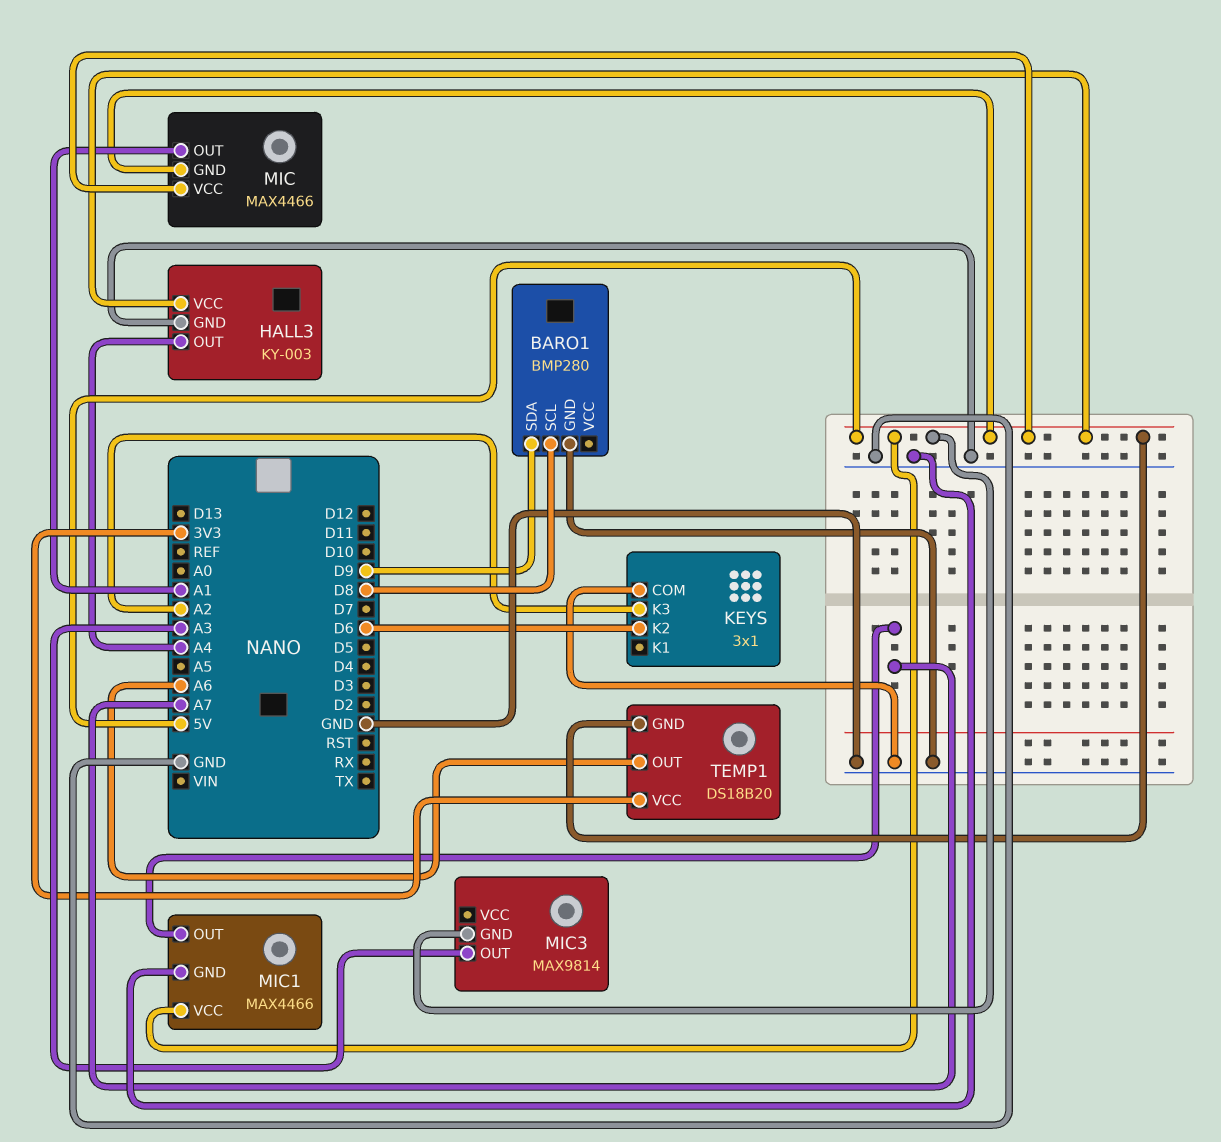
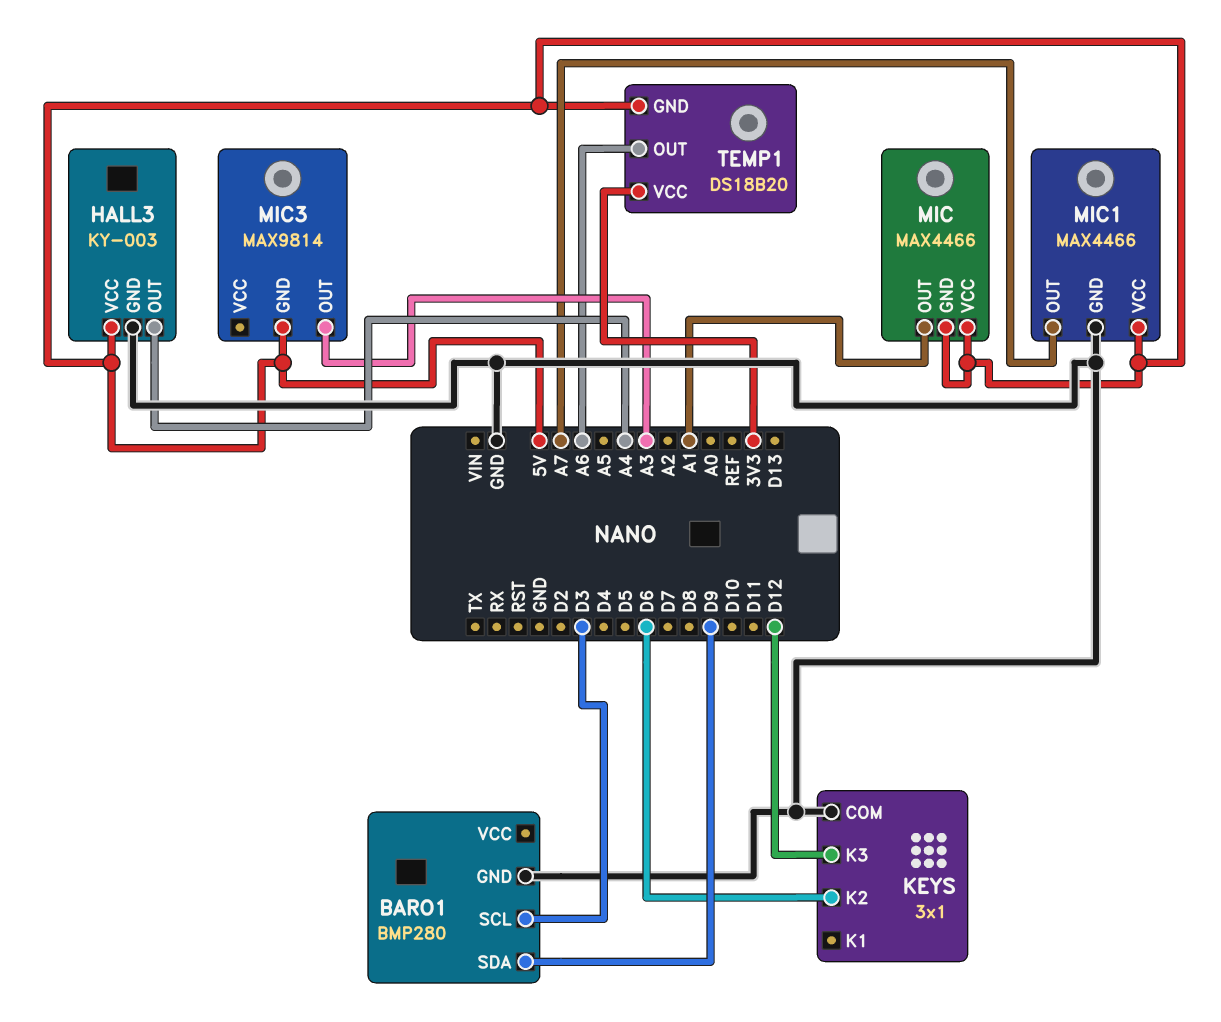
BARO1 pin SCL: D8 -> D3
KEYS pin K3: A2 -> D12

